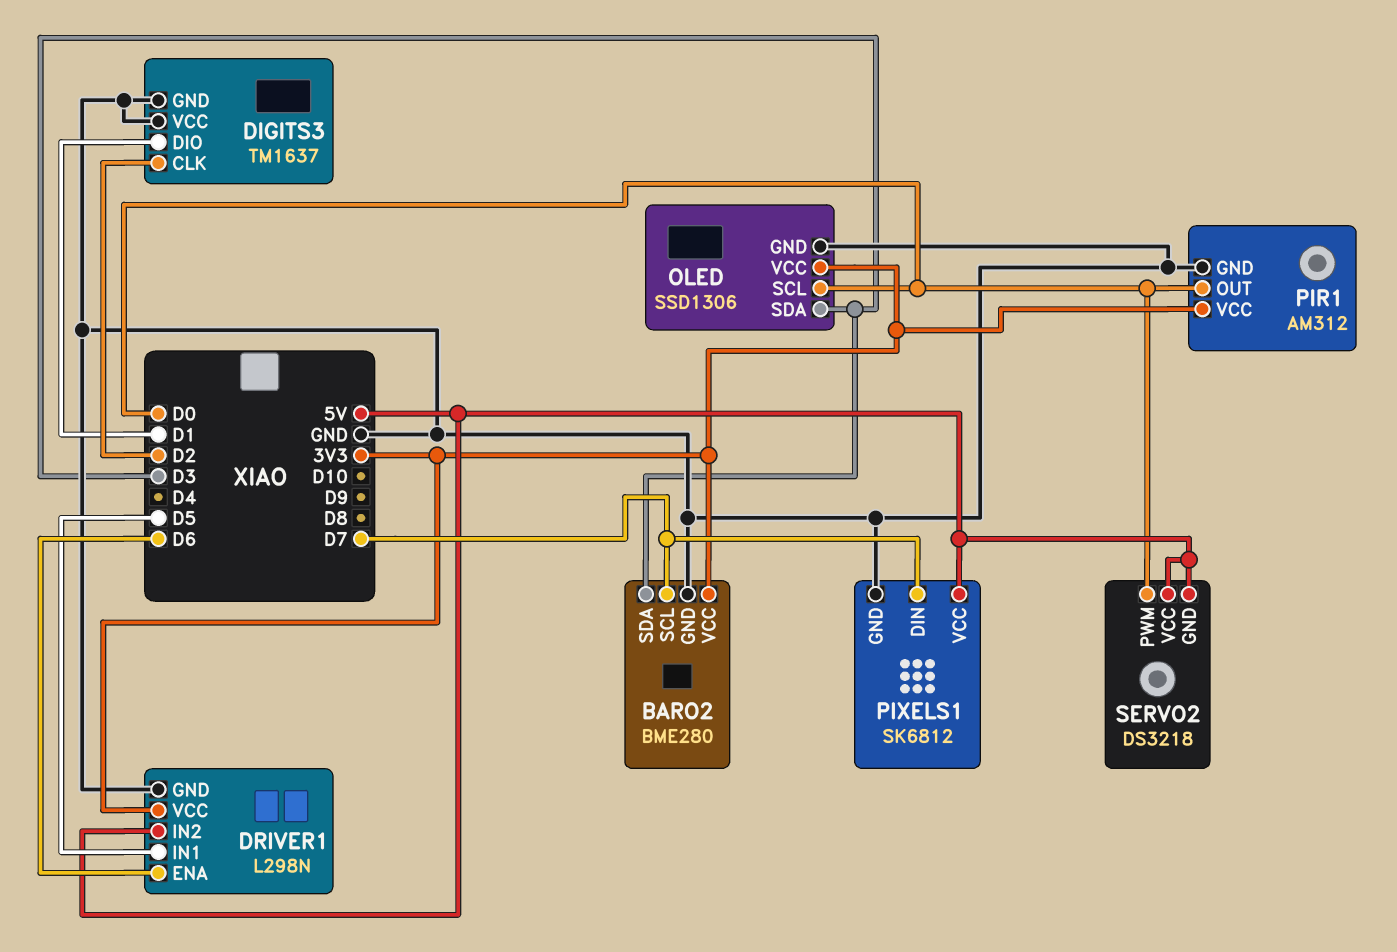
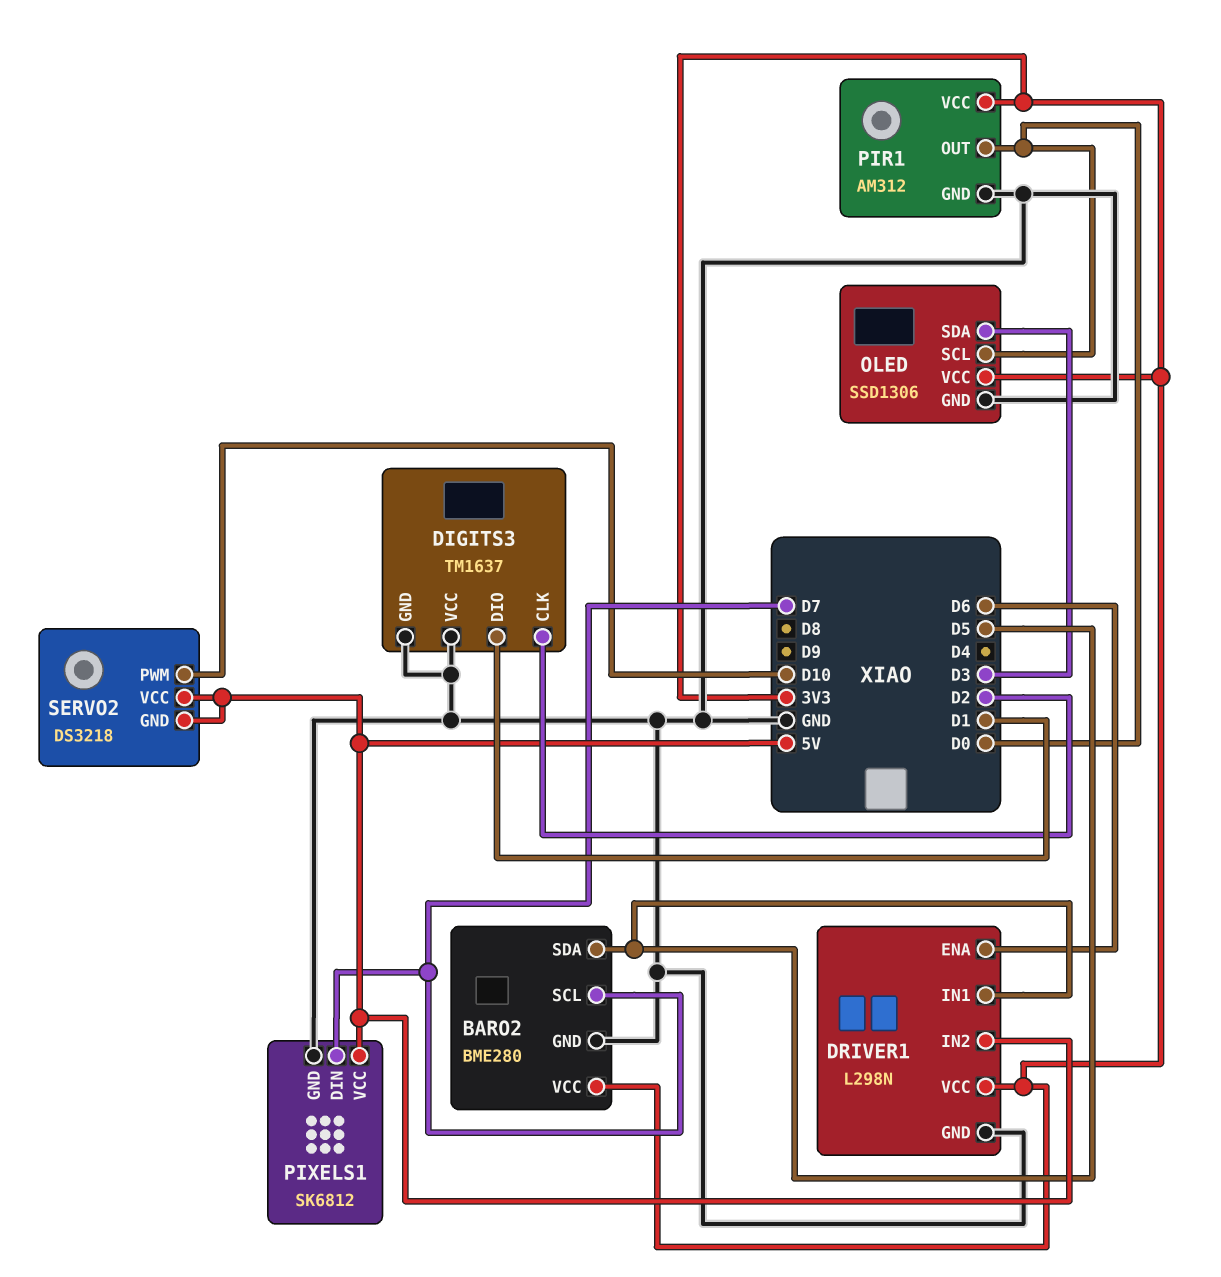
BARO2 pin SDA: D3 -> D5
SERVO2 pin PWM: D0 -> D10

